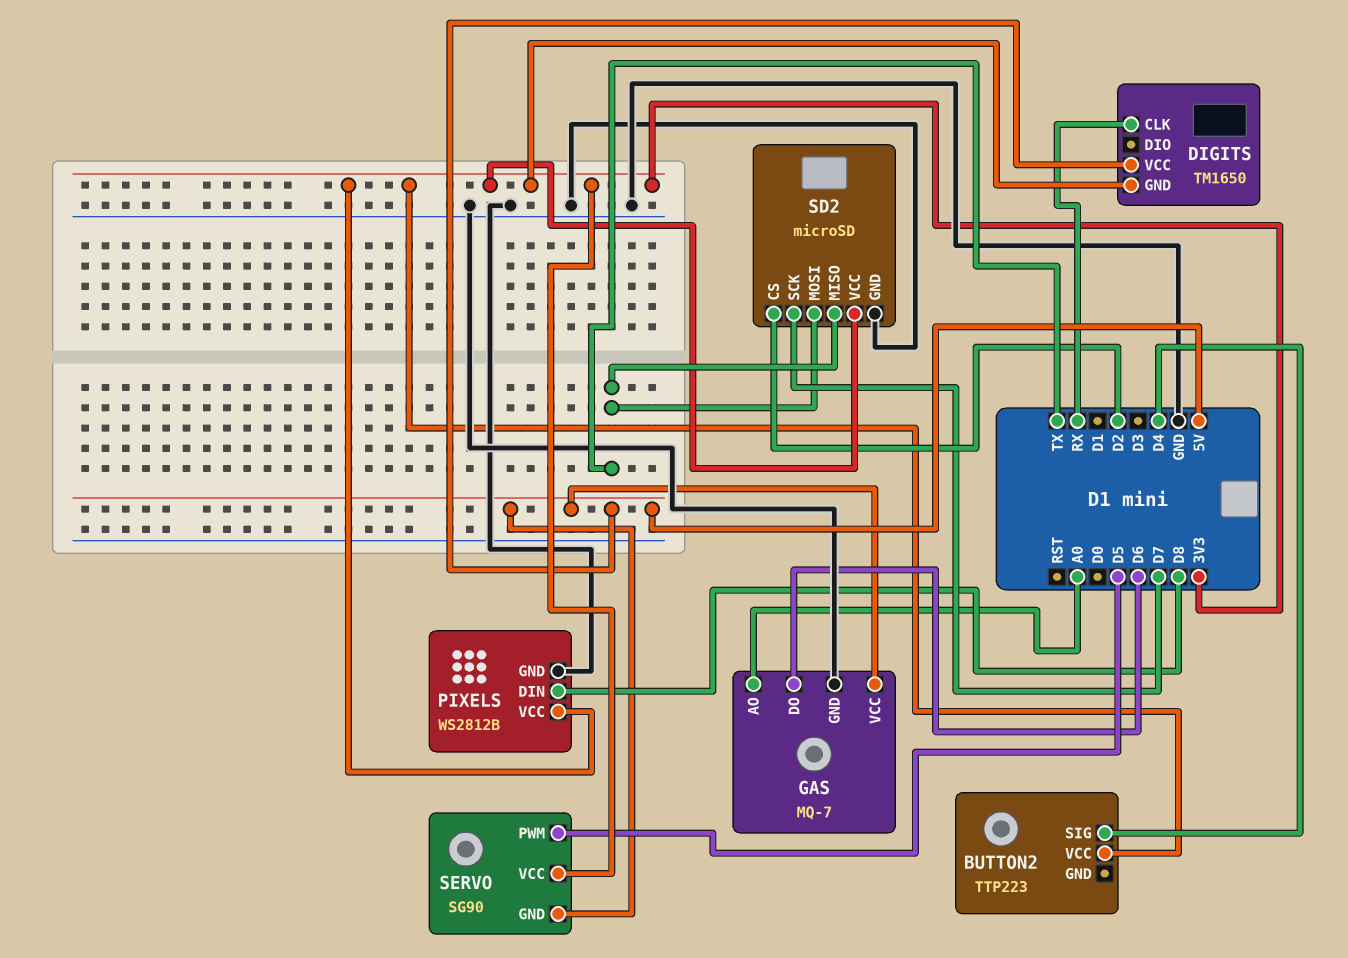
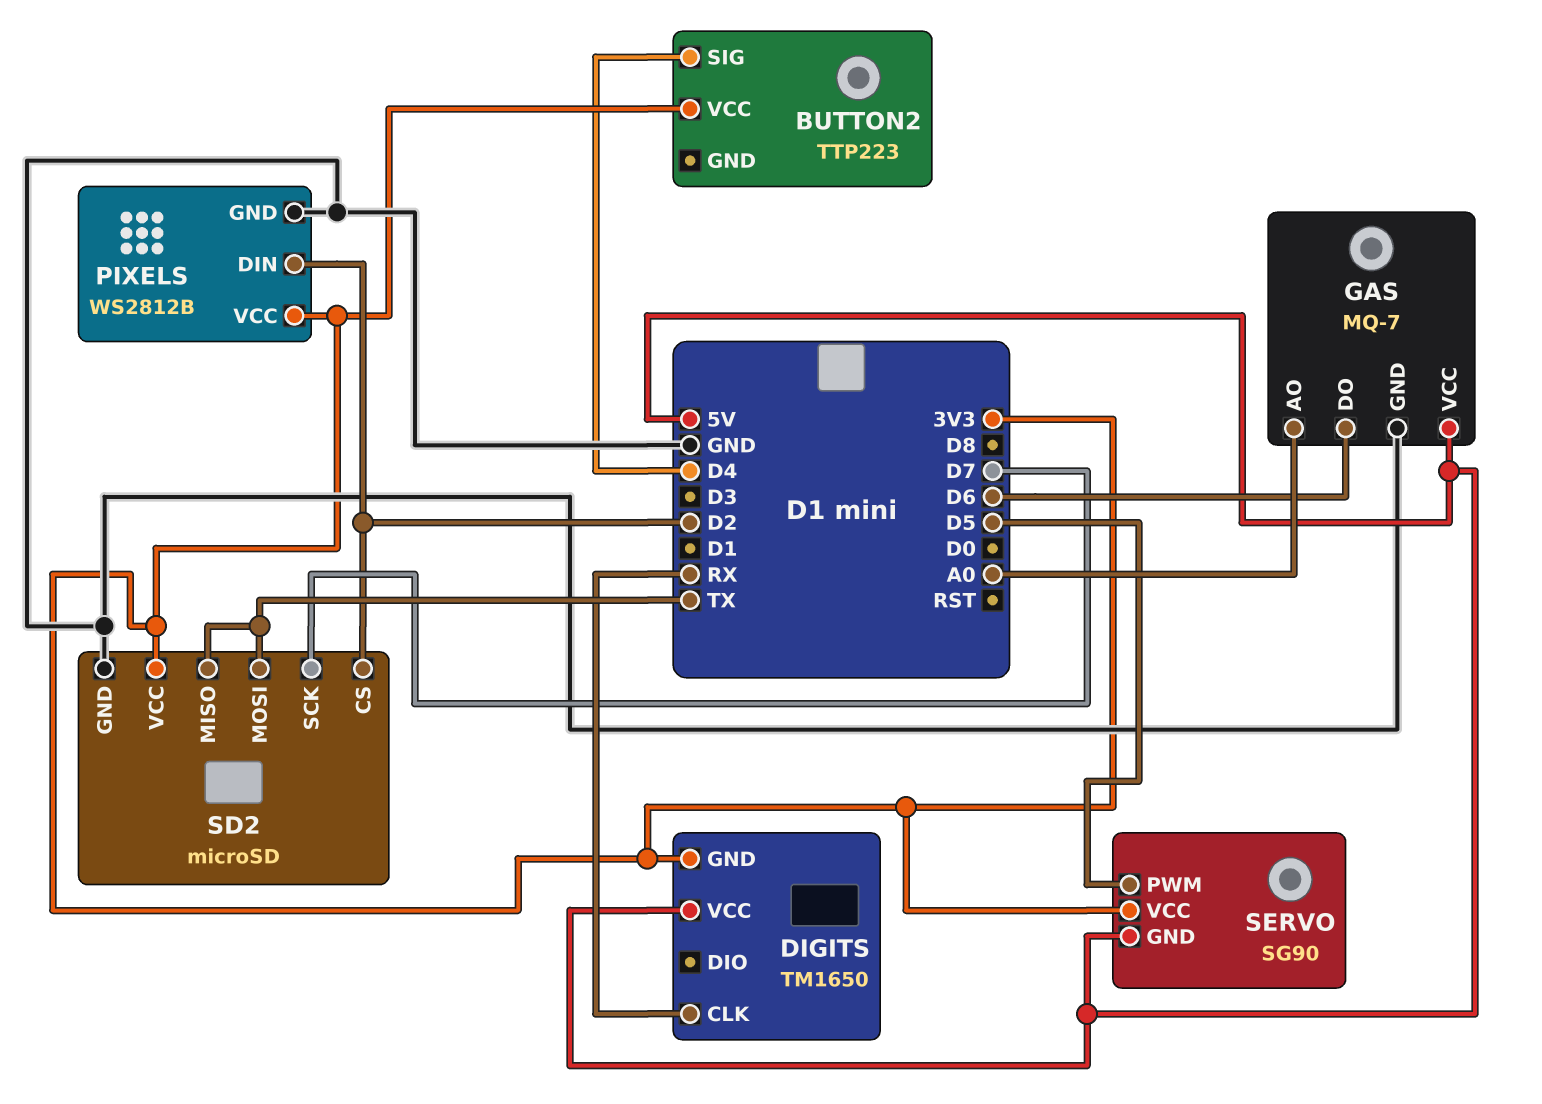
PIXELS pin DIN: D8 -> D2

